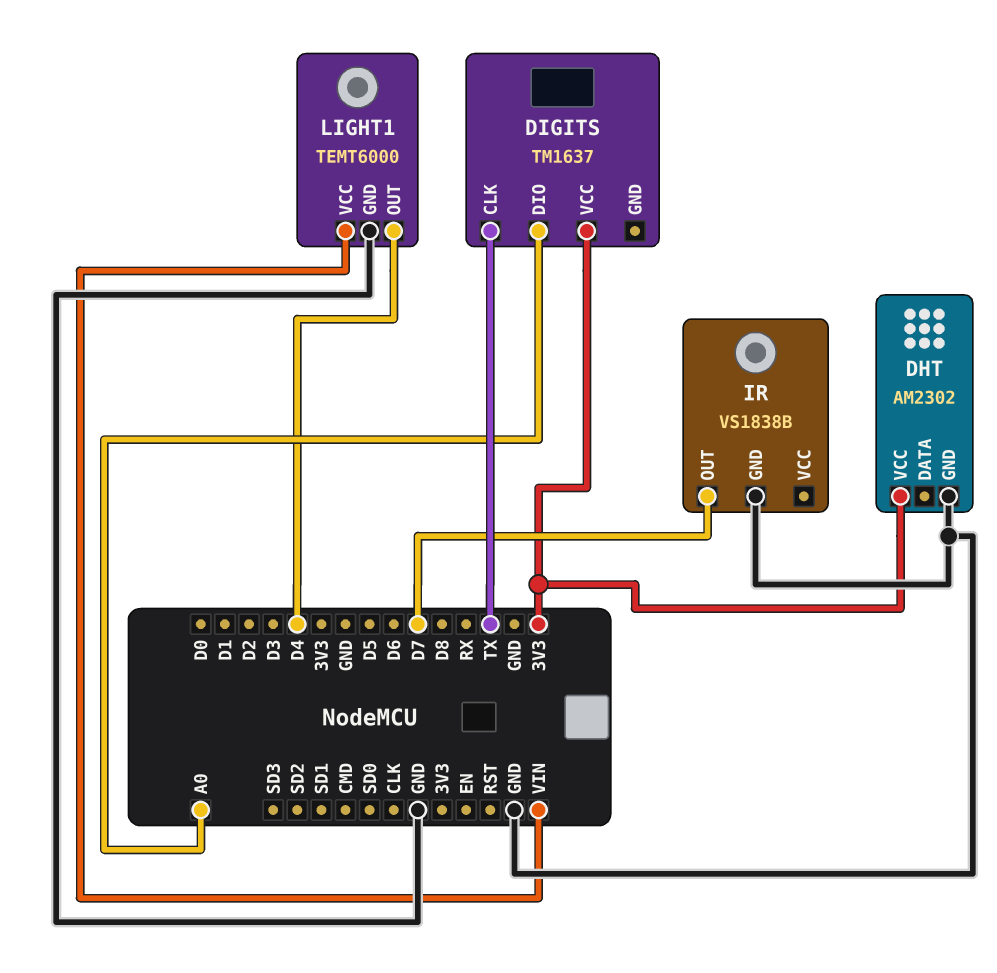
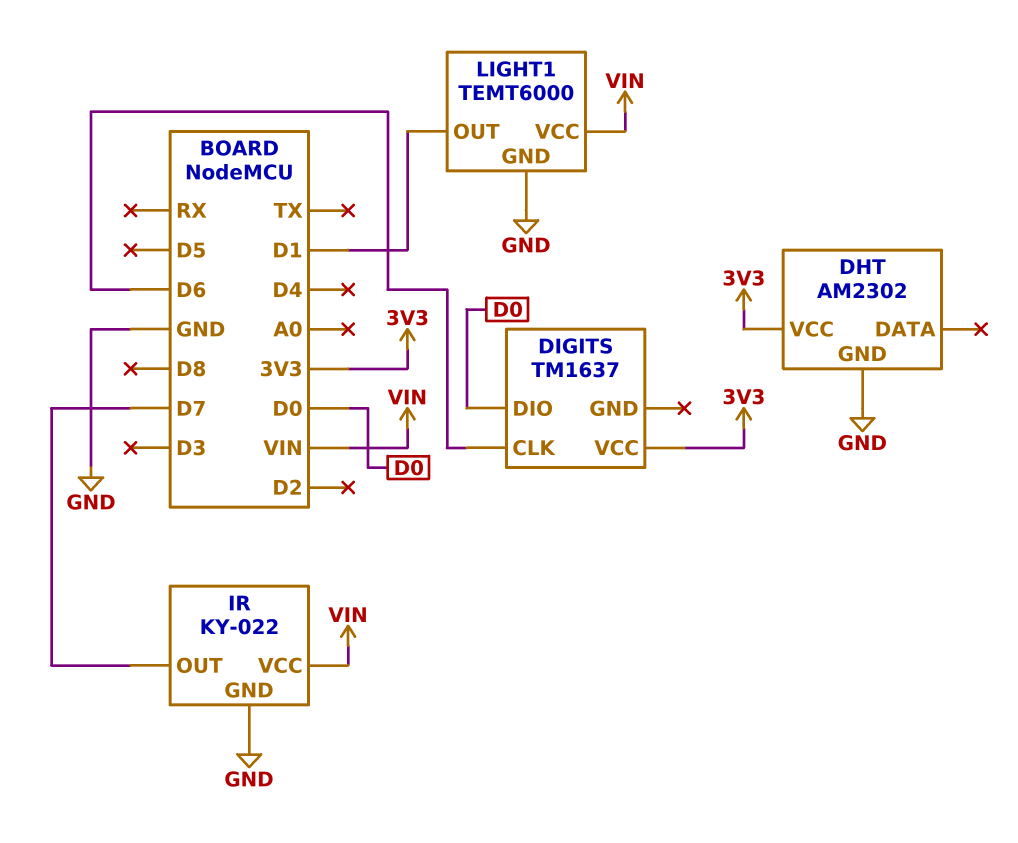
DIGITS pin CLK: TX -> D6
DIGITS pin DIO: A0 -> D0
IR: VS1838B -> KY-022
IR pin VCC: none -> VIN
LIGHT1 pin OUT: D4 -> D1

